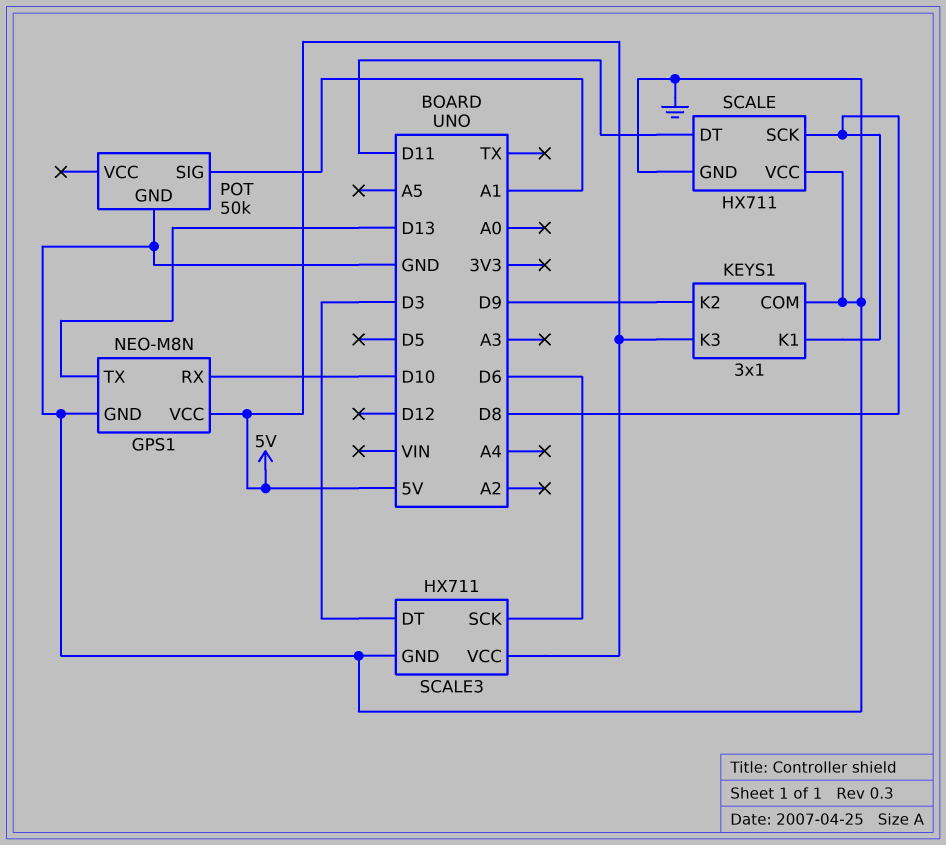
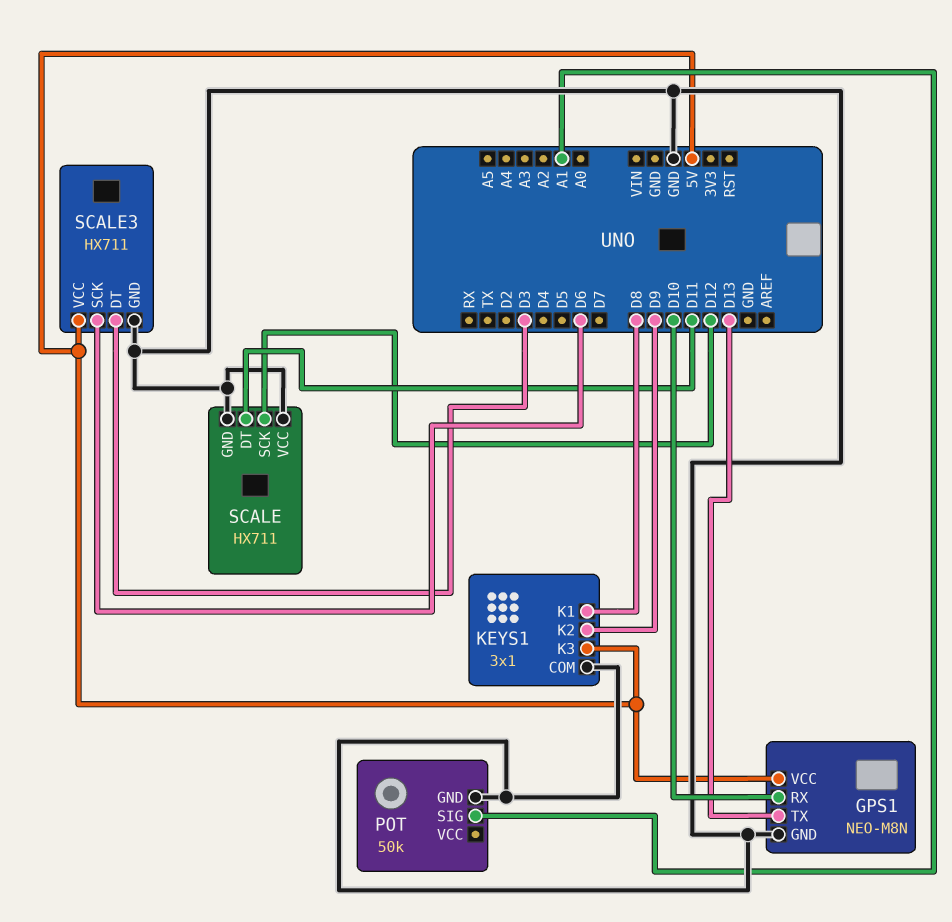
SCALE pin SCK: D8 -> D12

